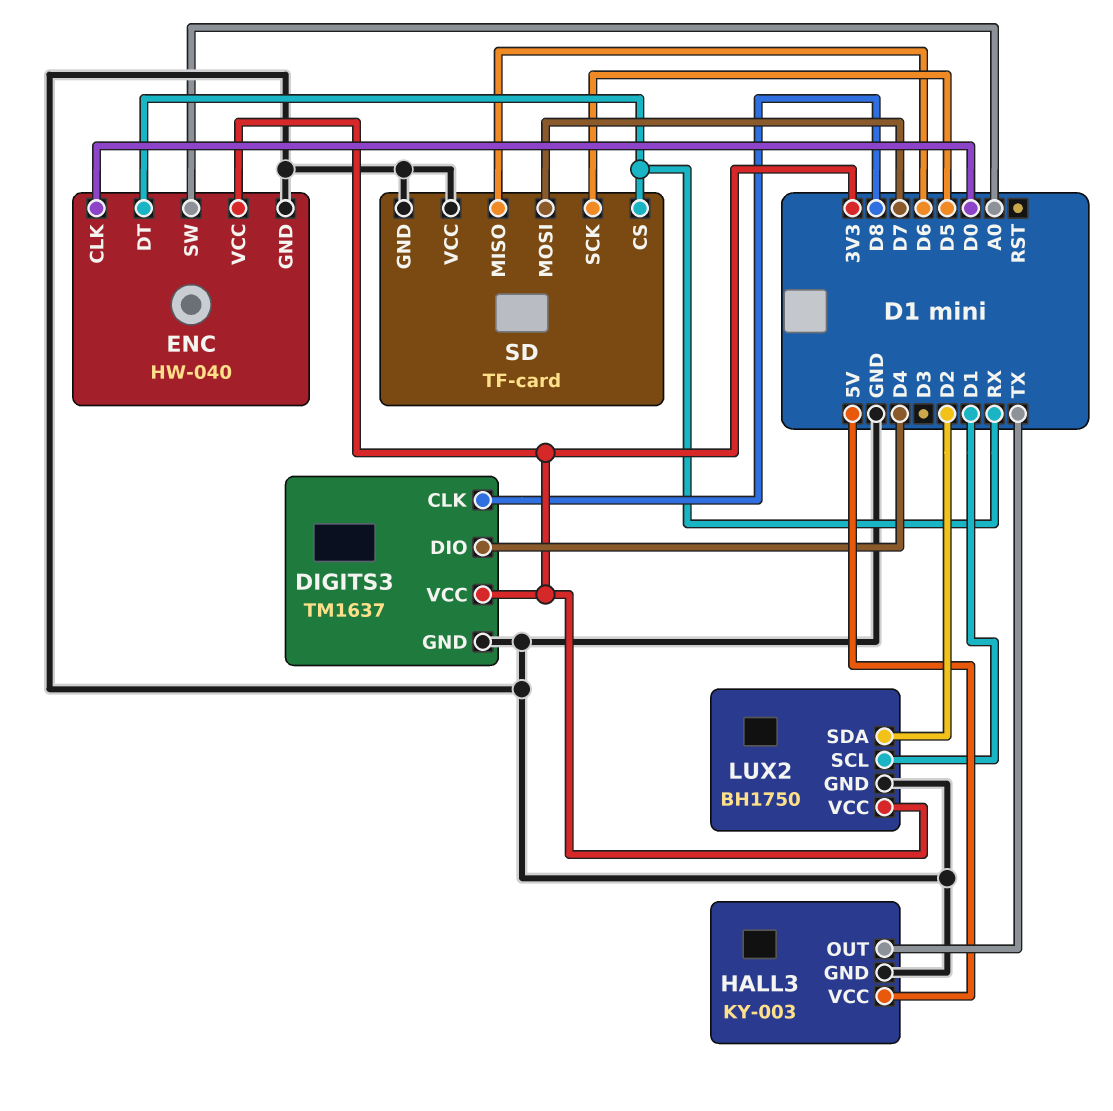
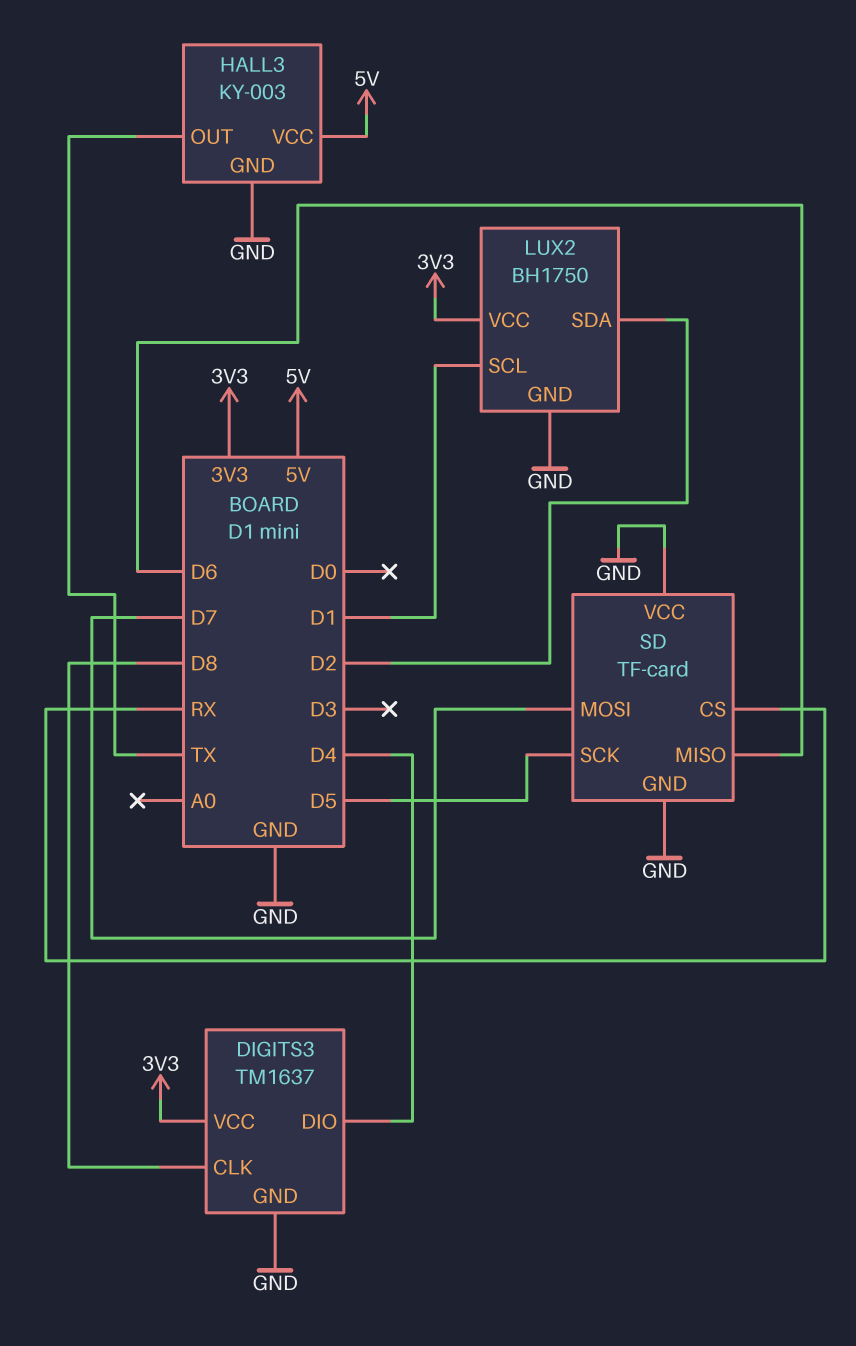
ENC: HW-040 -> none
ENC pin CLK: D0 -> none
ENC pin DT: RX -> none
ENC pin GND: GND -> none
ENC pin SW: A0 -> none
ENC pin VCC: 3V3 -> none

